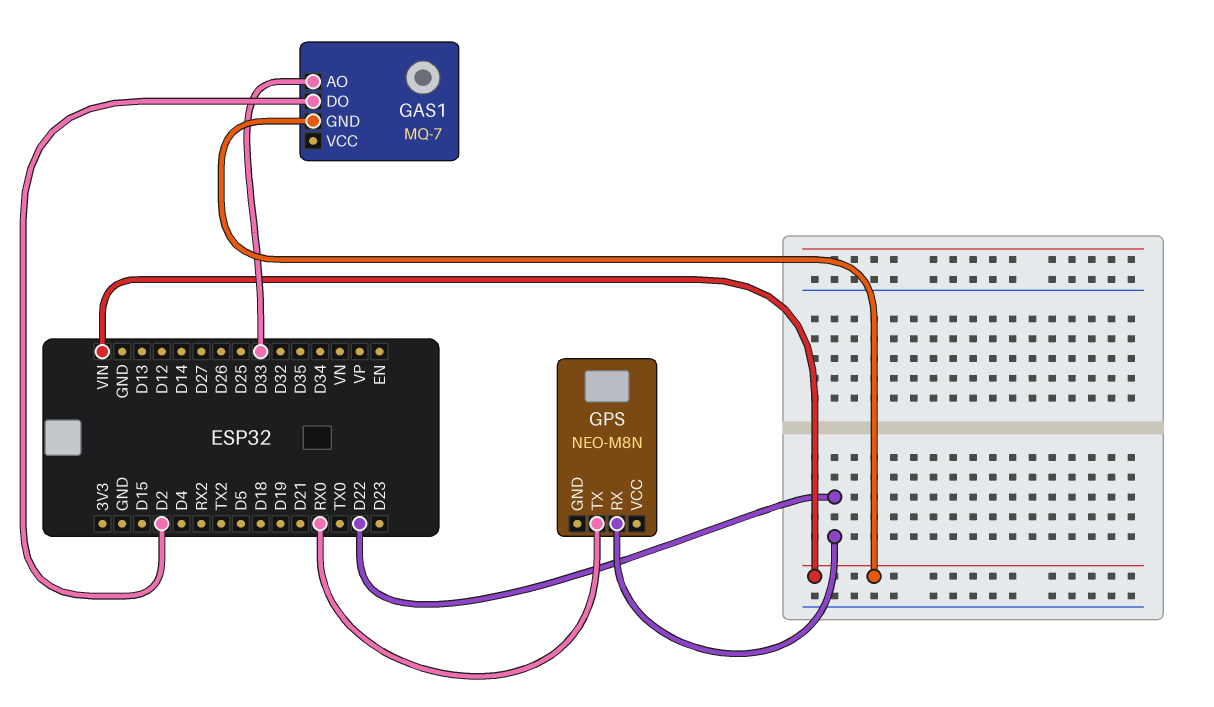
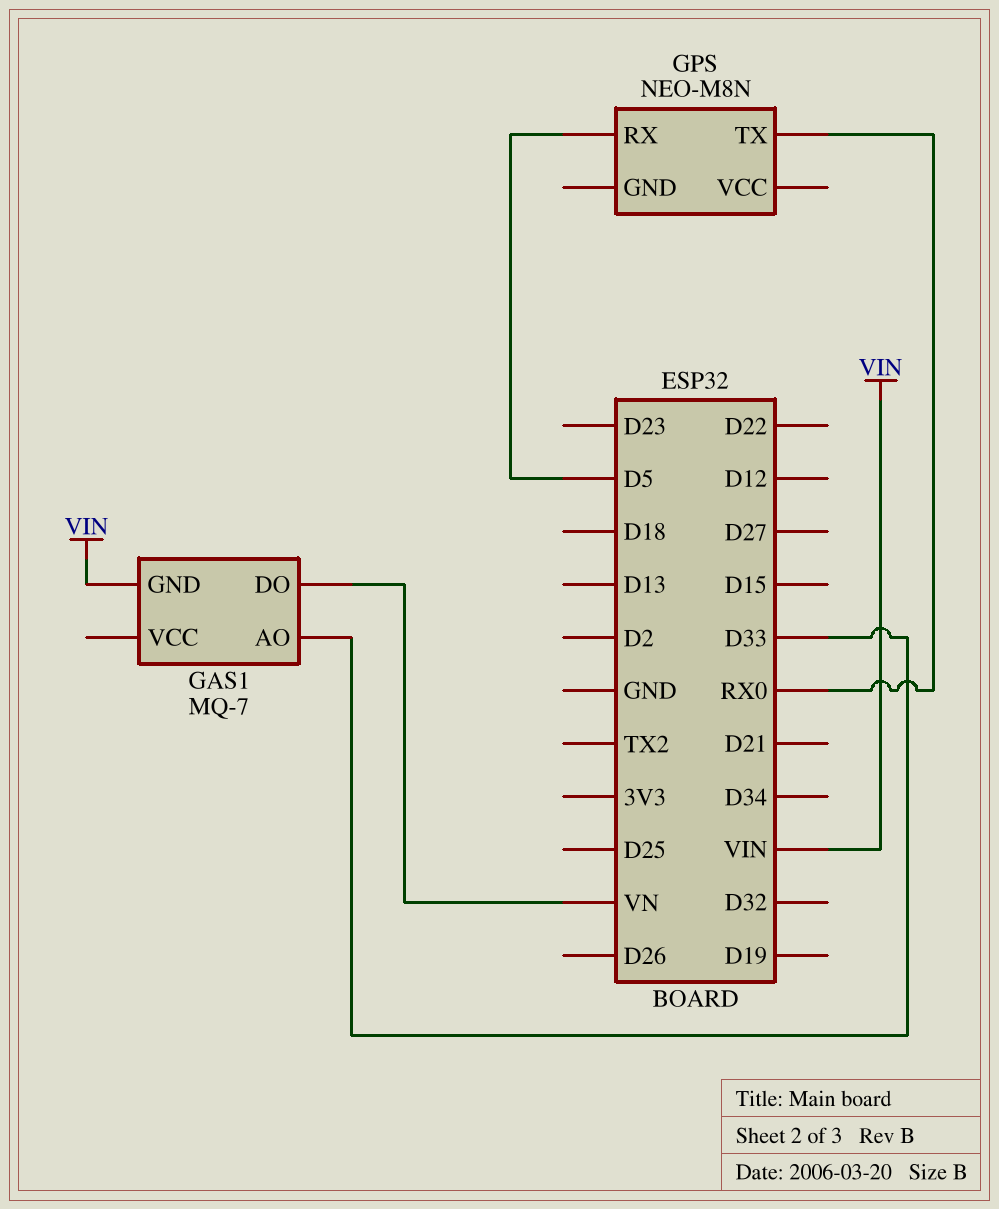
GAS1 pin DO: D2 -> VN
GPS pin RX: D22 -> D5

